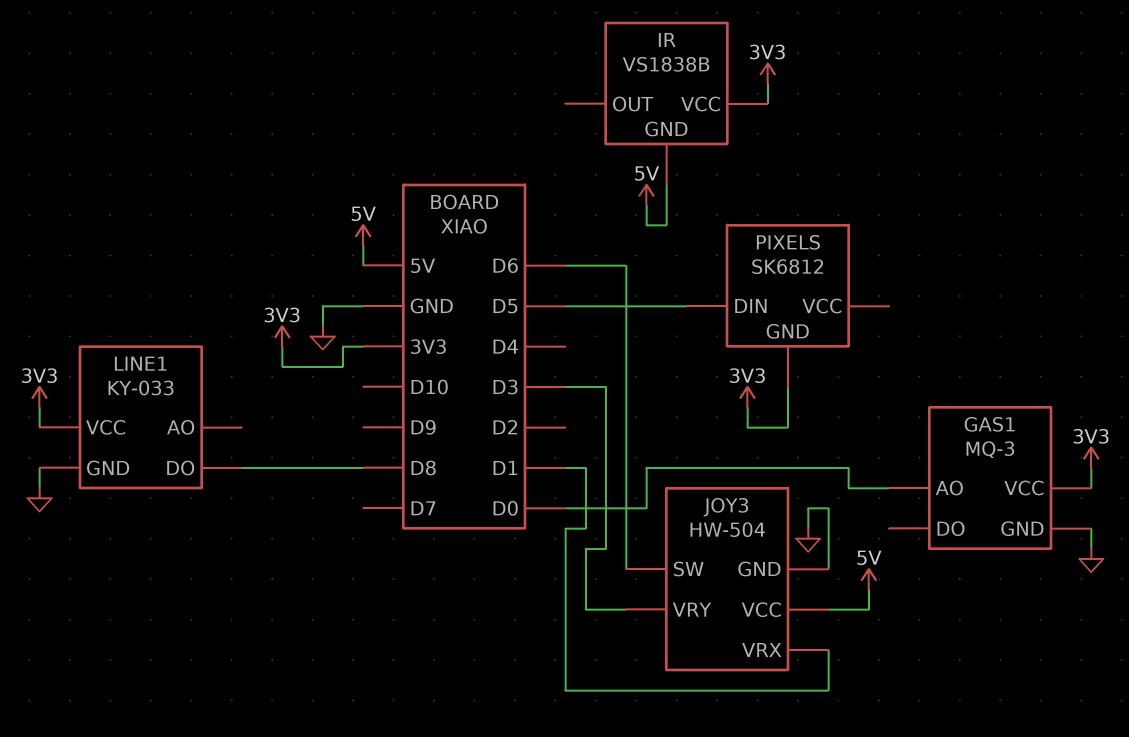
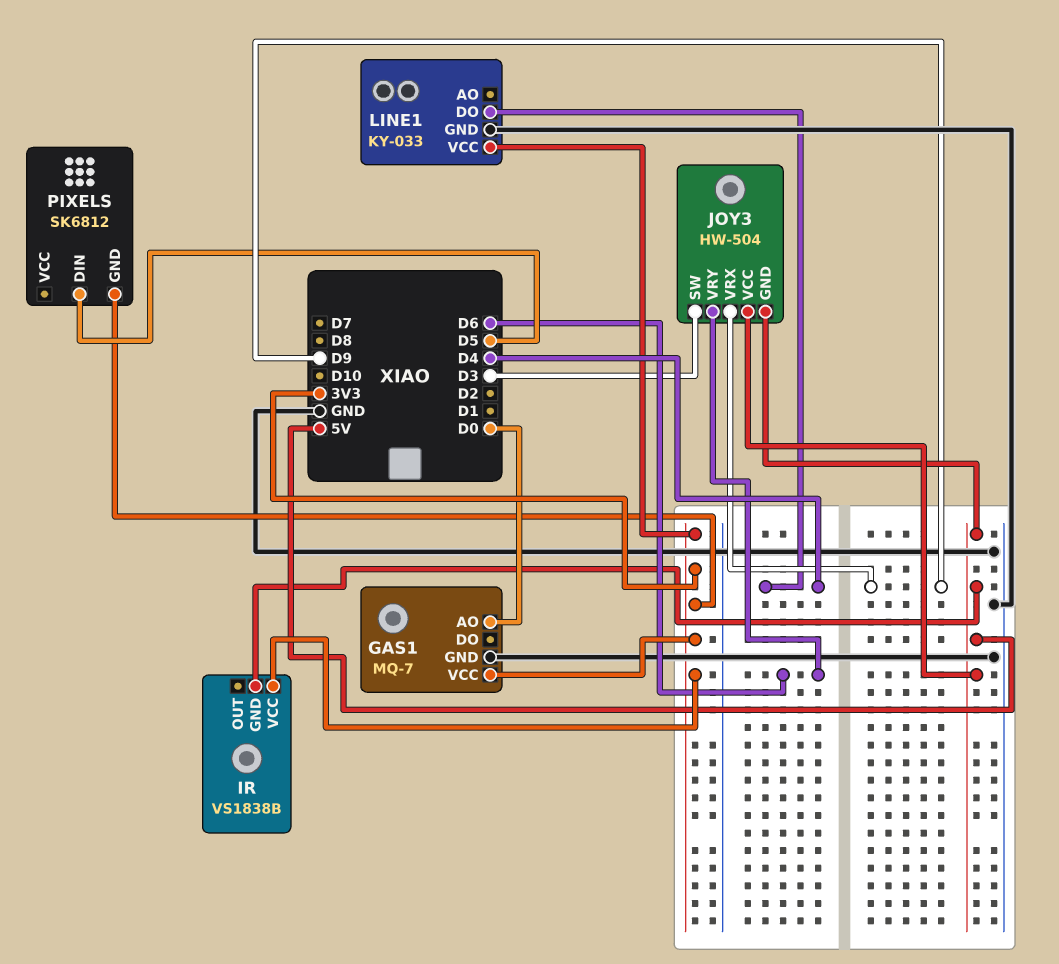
GAS1: MQ-3 -> MQ-7
JOY3 pin GND: GND -> 5V
JOY3 pin SW: D6 -> D3
JOY3 pin VRX: D1 -> D9
JOY3 pin VRY: D3 -> D6
LINE1 pin DO: D8 -> D4

